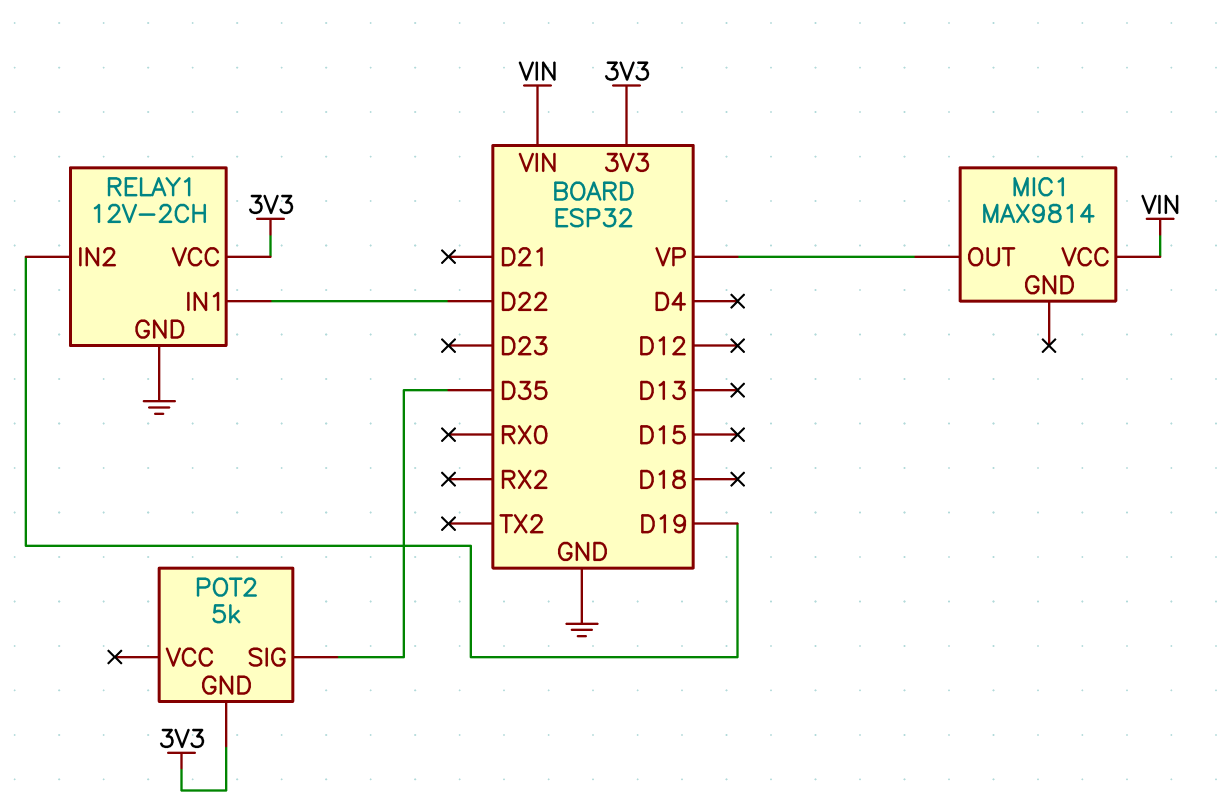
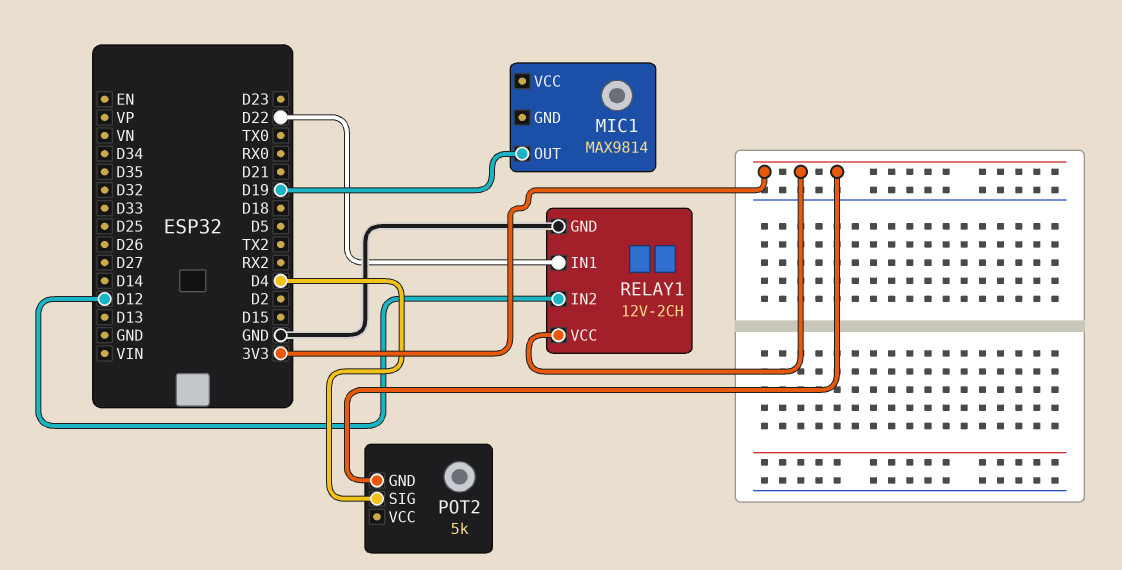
MIC1 pin OUT: VP -> D19
MIC1 pin VCC: VIN -> none
POT2 pin SIG: D35 -> D4
RELAY1 pin IN2: D19 -> D12

